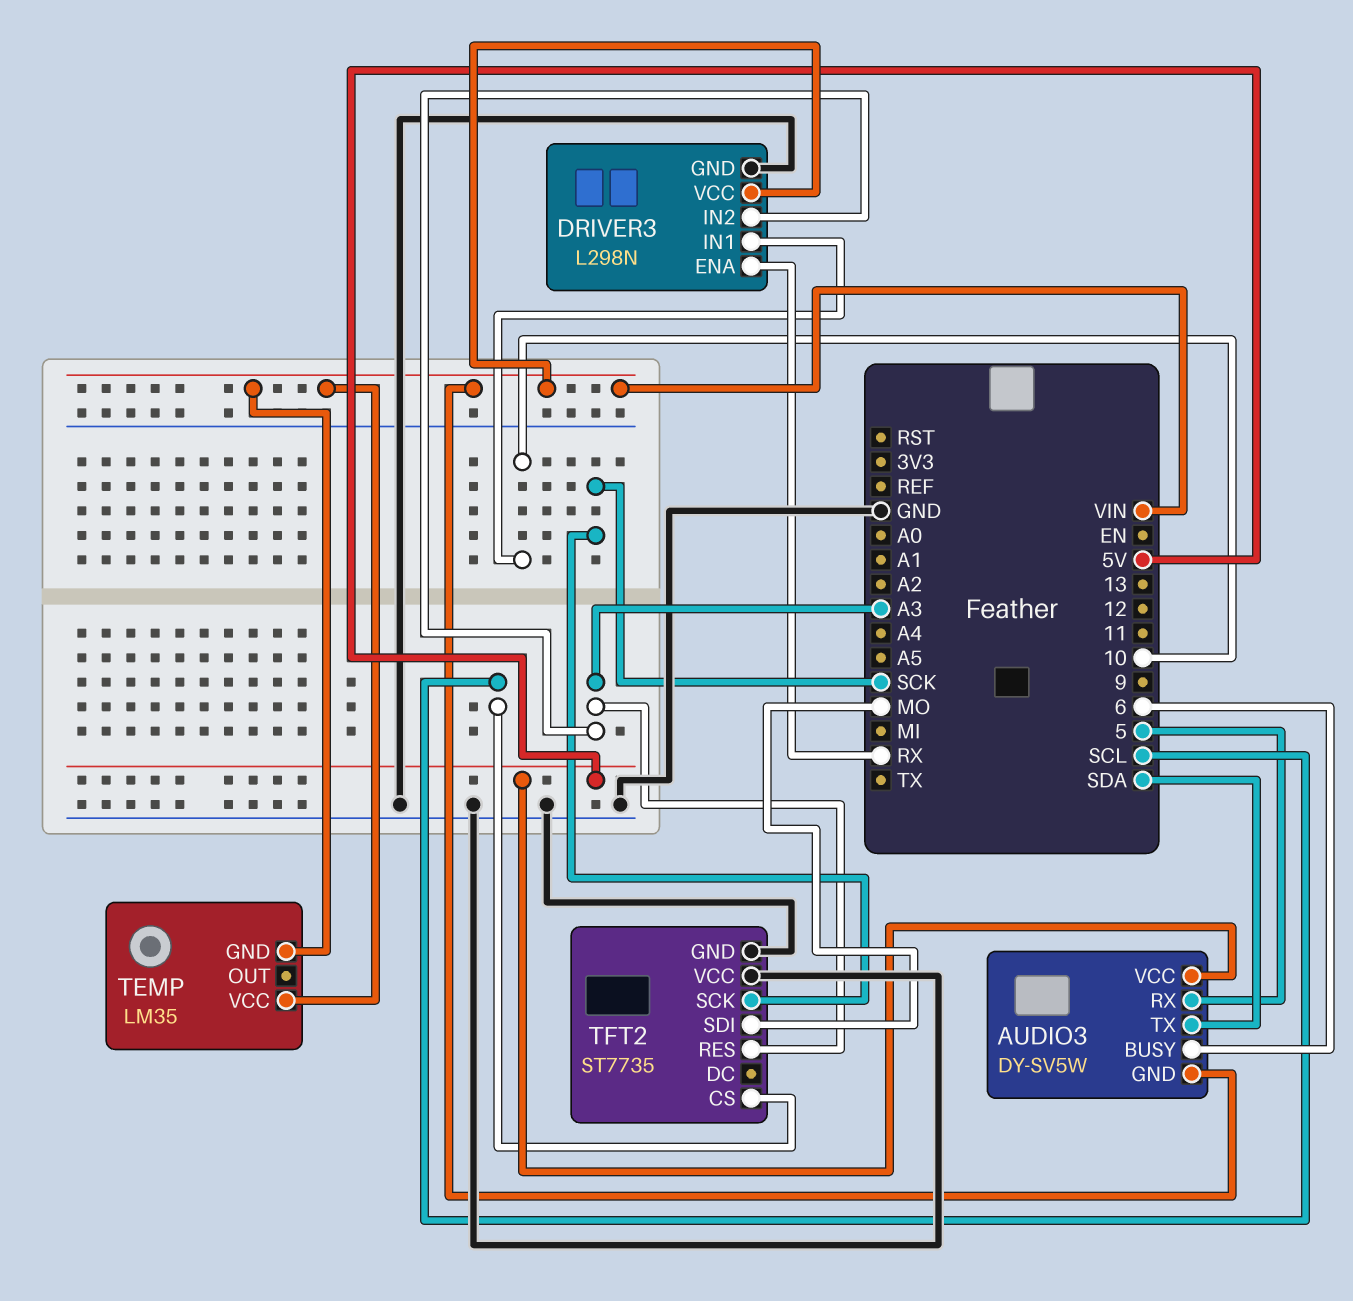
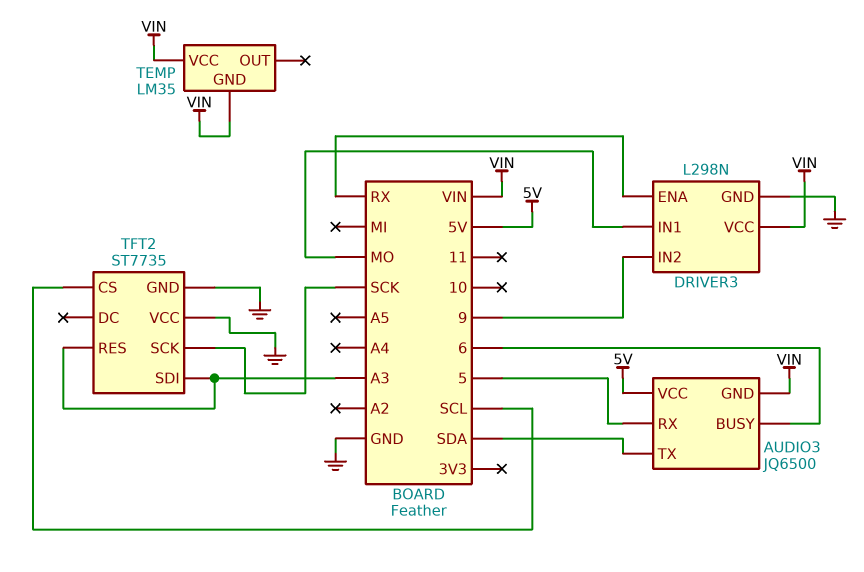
AUDIO3: DY-SV5W -> JQ6500
DRIVER3 pin IN1: 10 -> MO
DRIVER3 pin IN2: A3 -> 9
TFT2 pin SDI: MO -> A3

